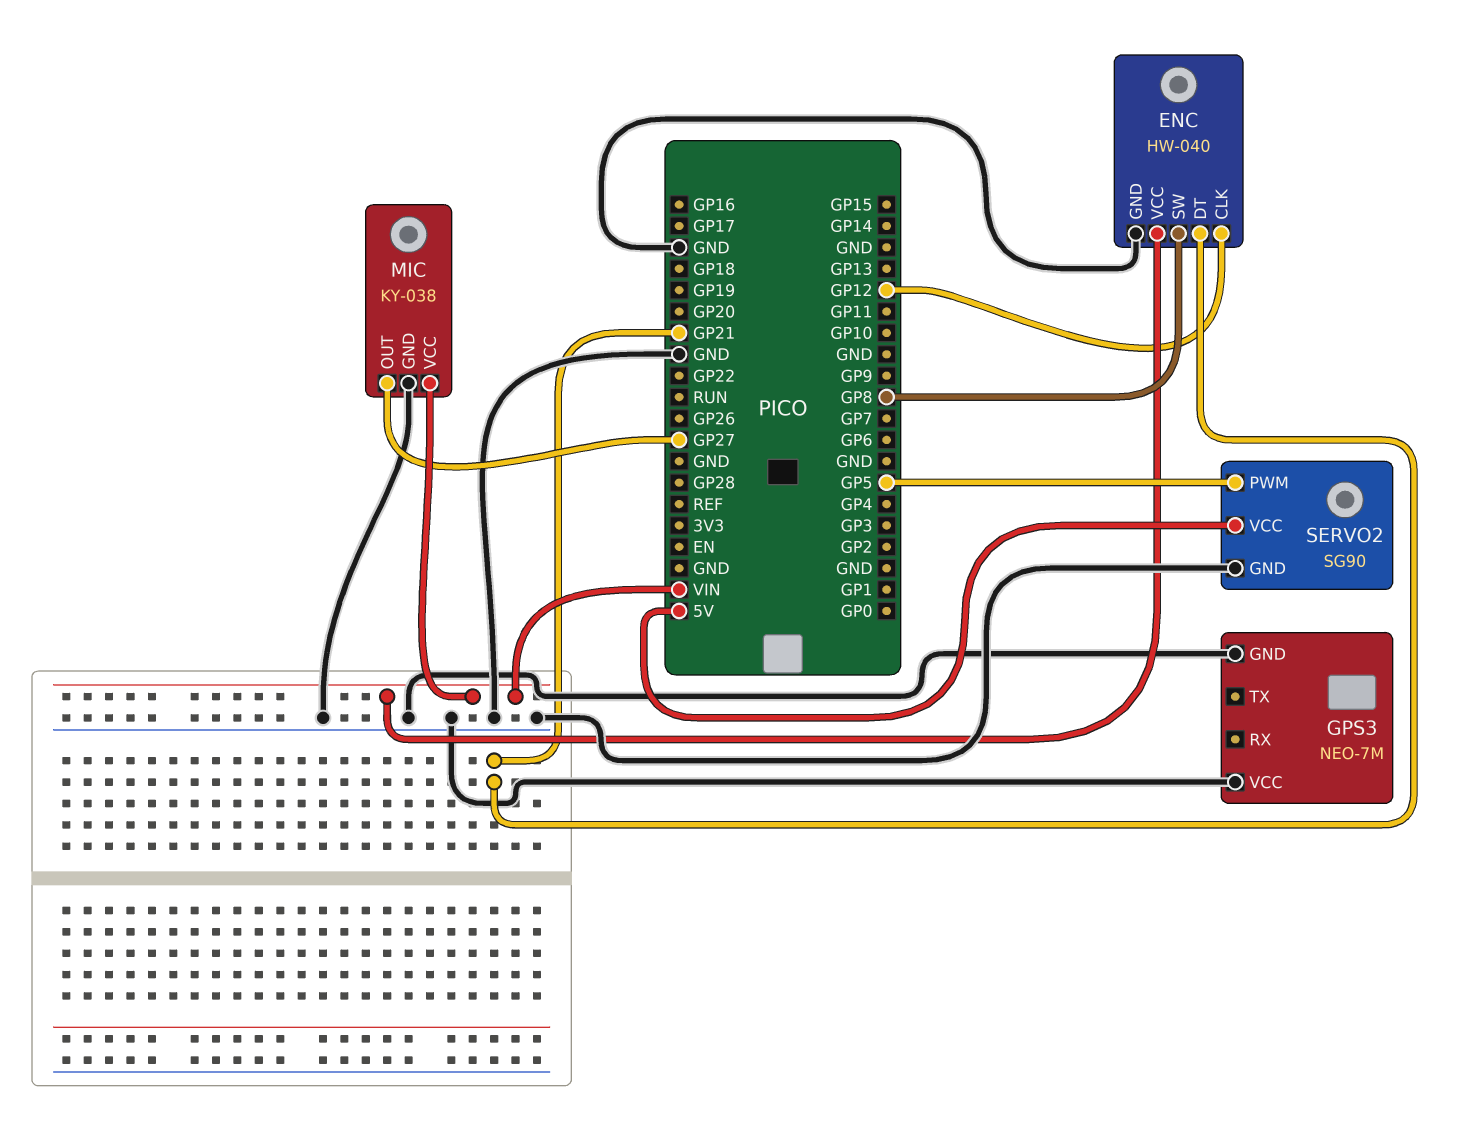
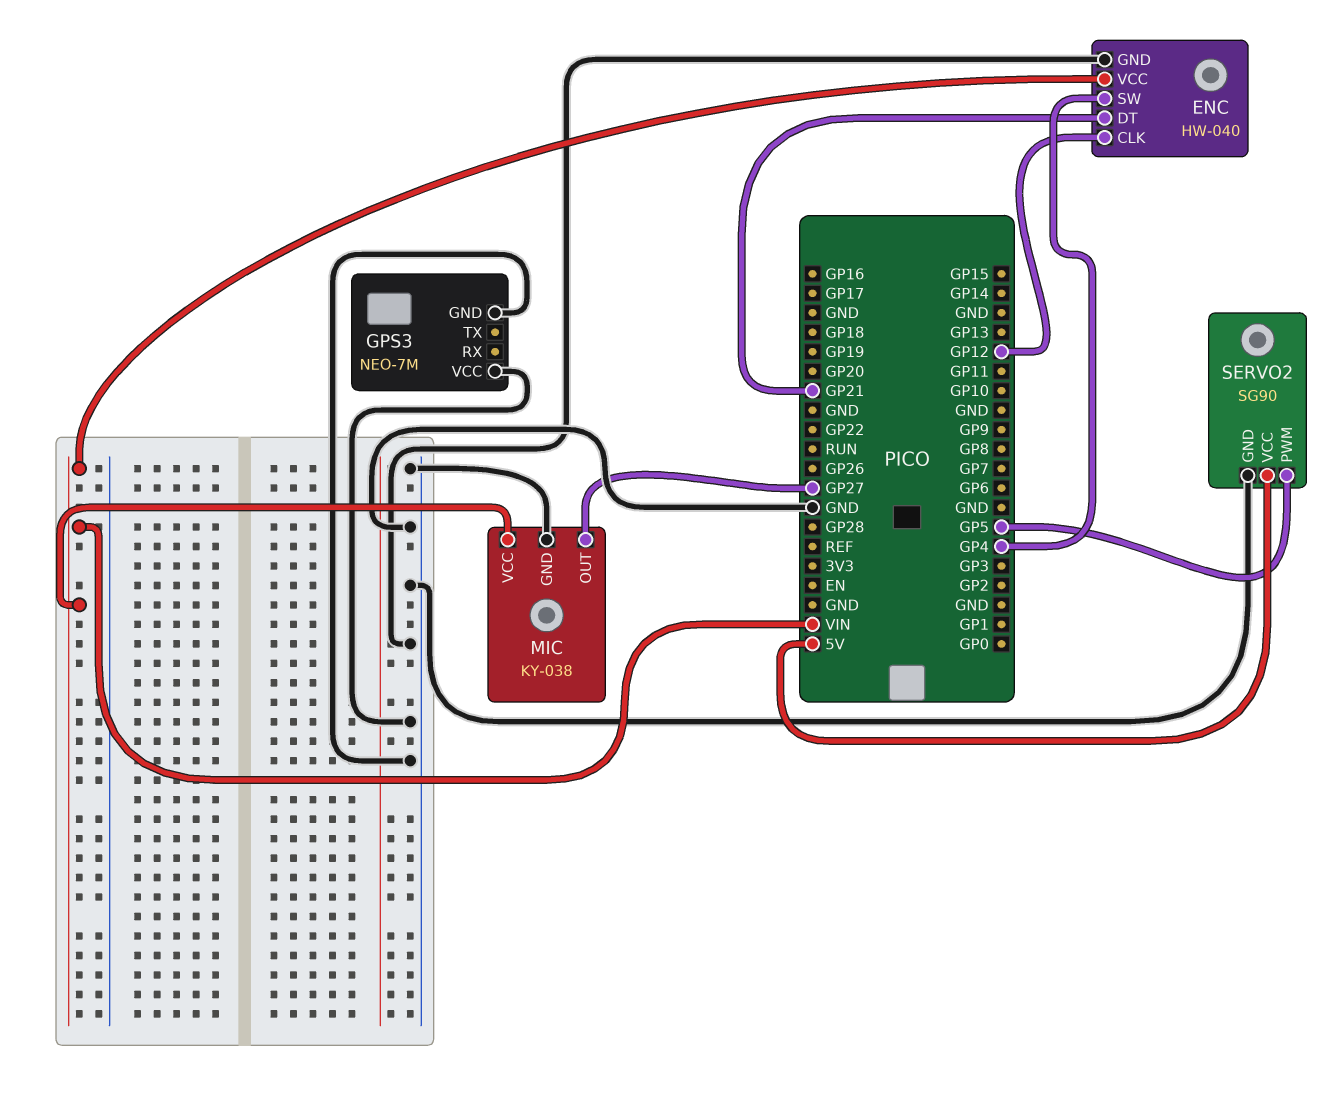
ENC pin SW: GP8 -> GP4

